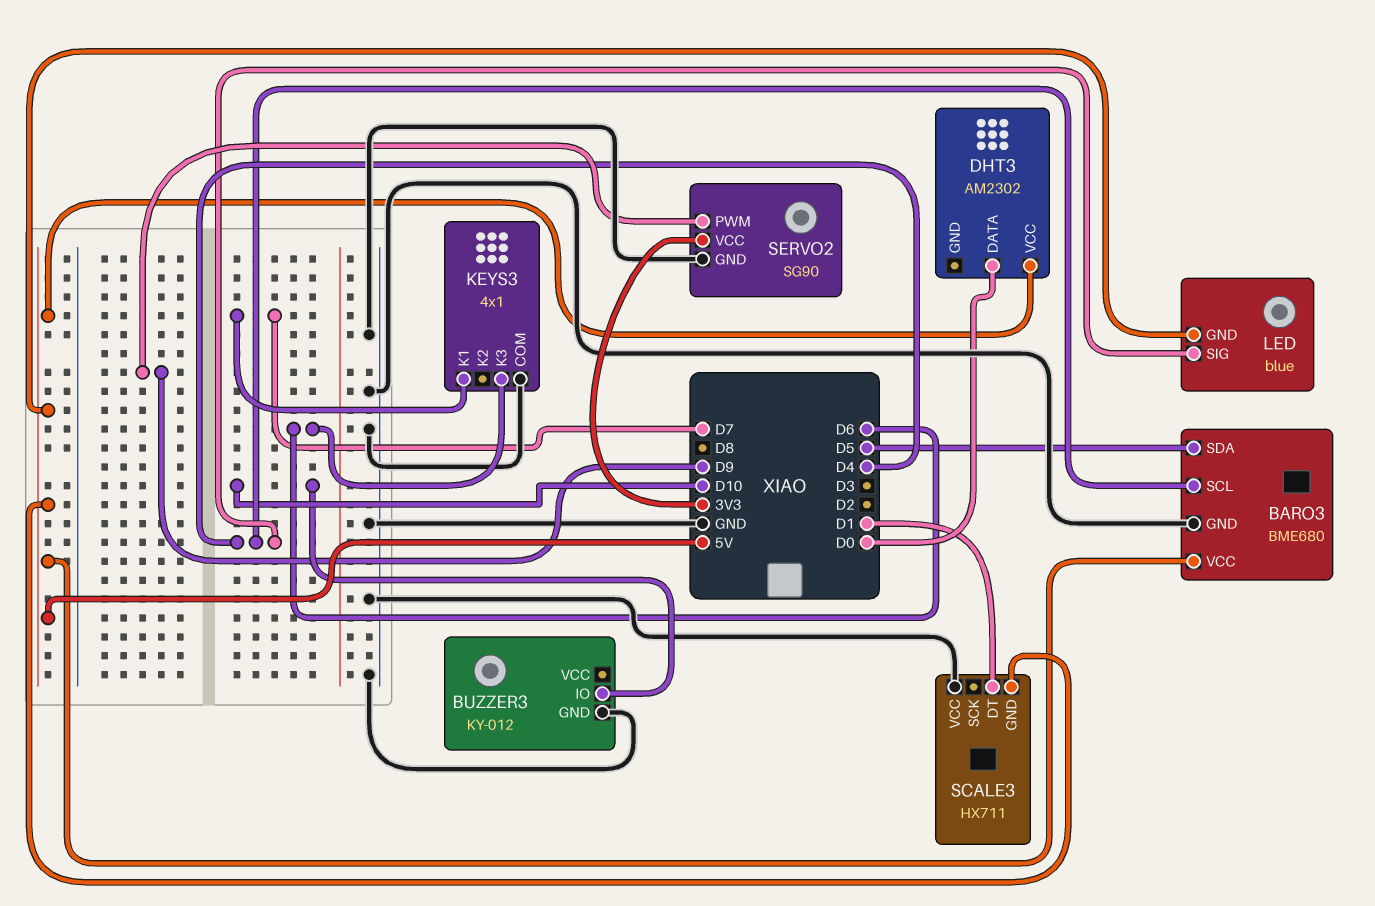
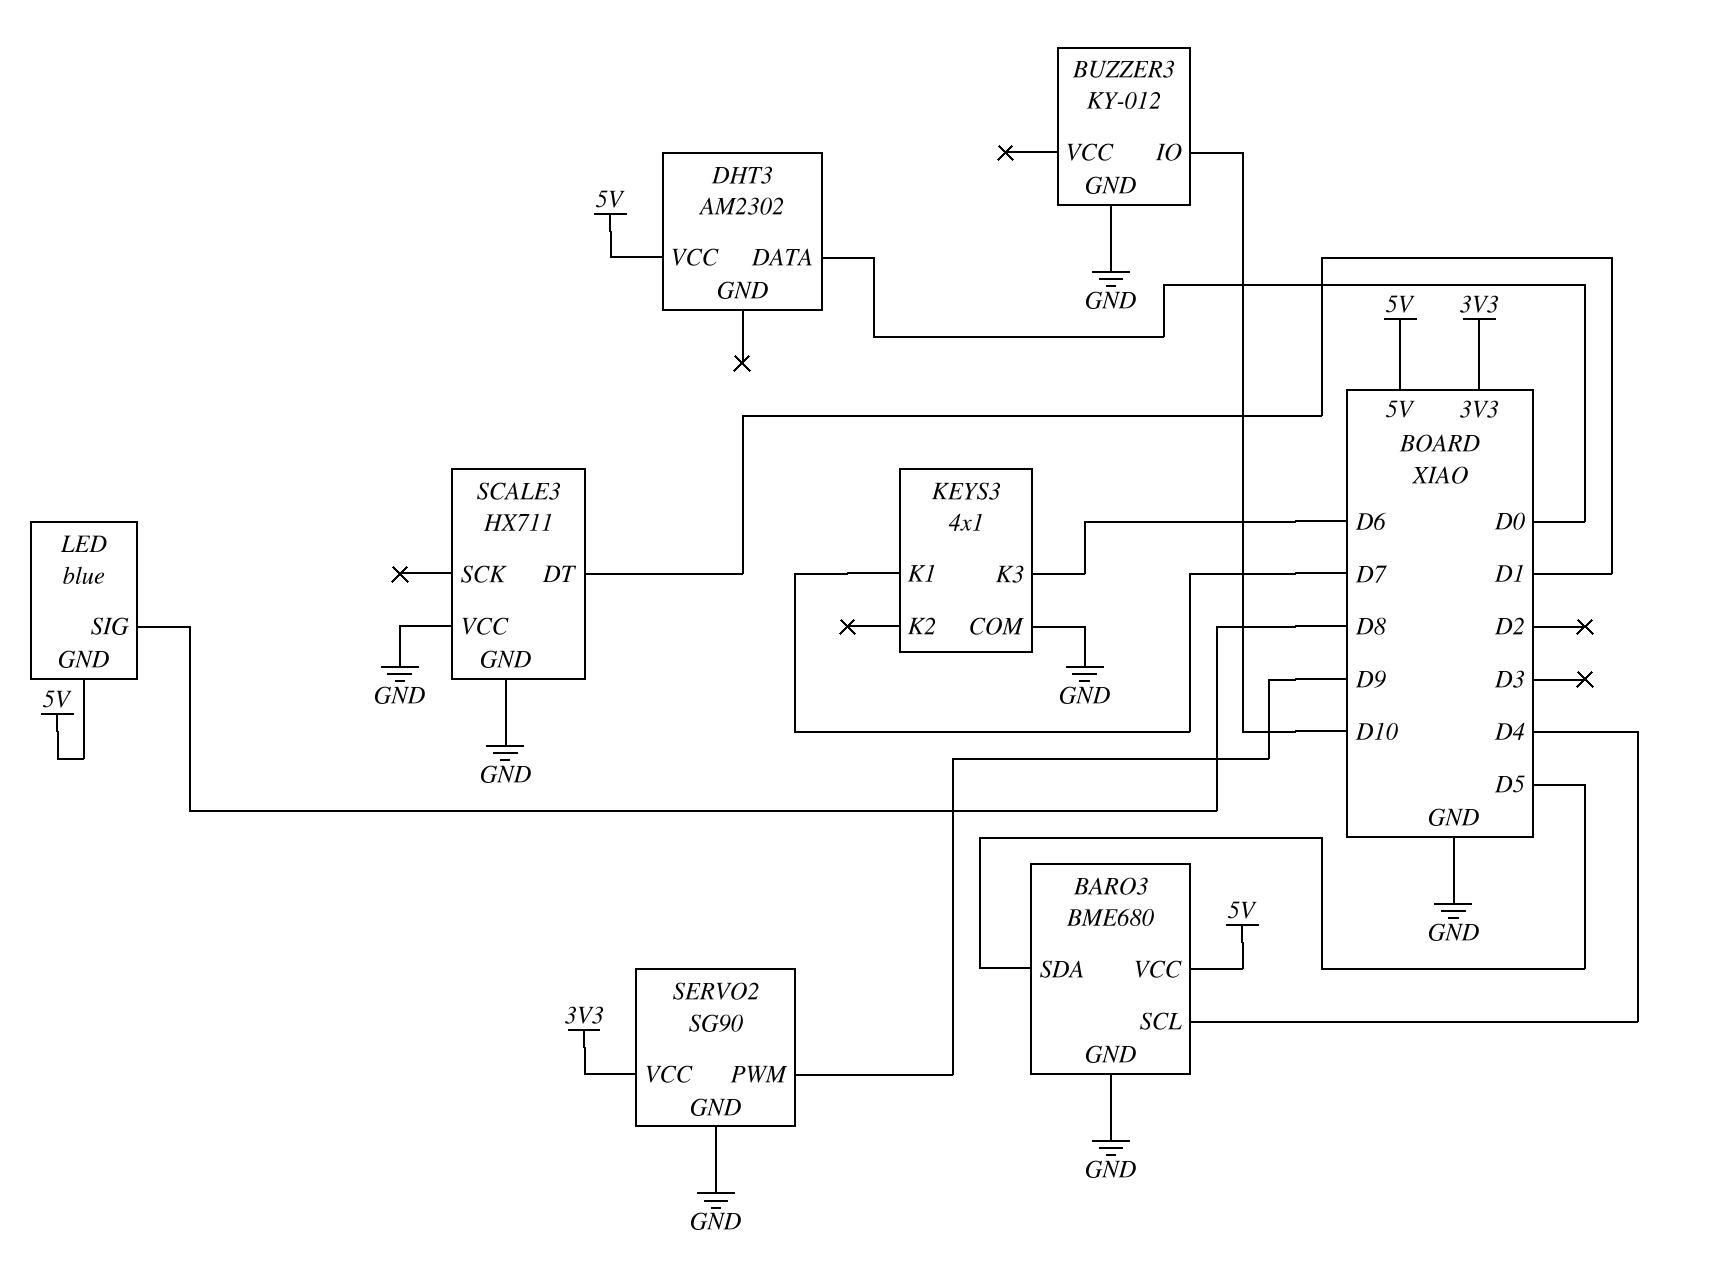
LED pin SIG: D4 -> D8
SCALE3 pin GND: 5V -> GND

